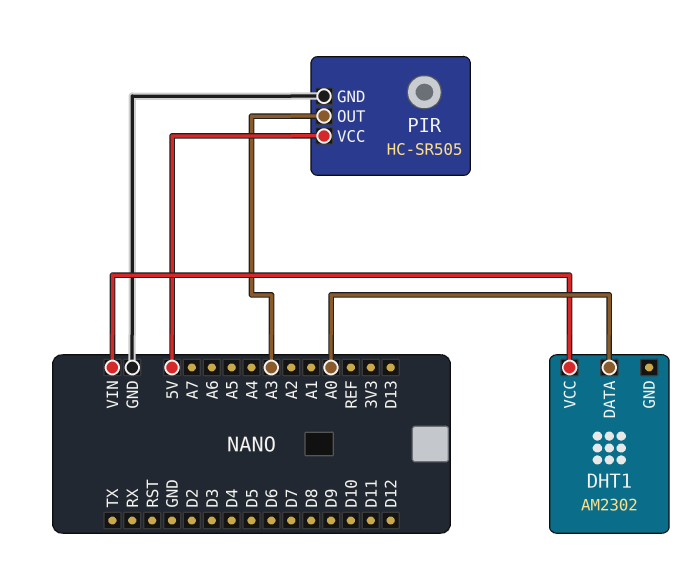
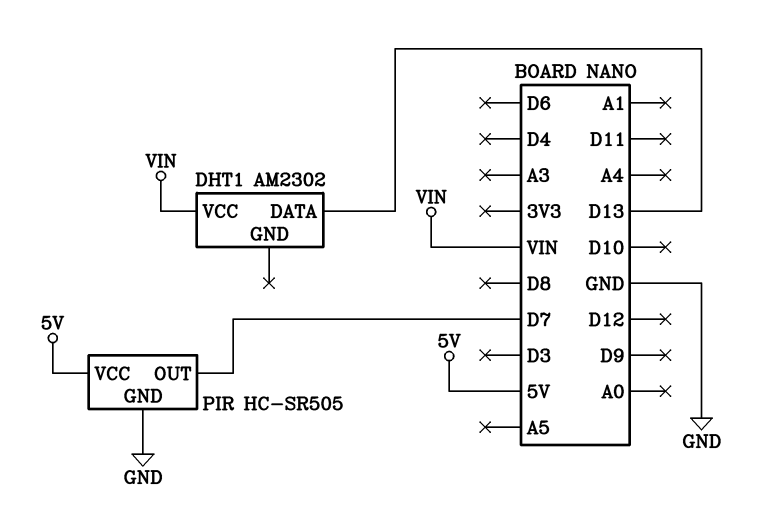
DHT1 pin DATA: A0 -> D13
PIR pin OUT: A3 -> D7

